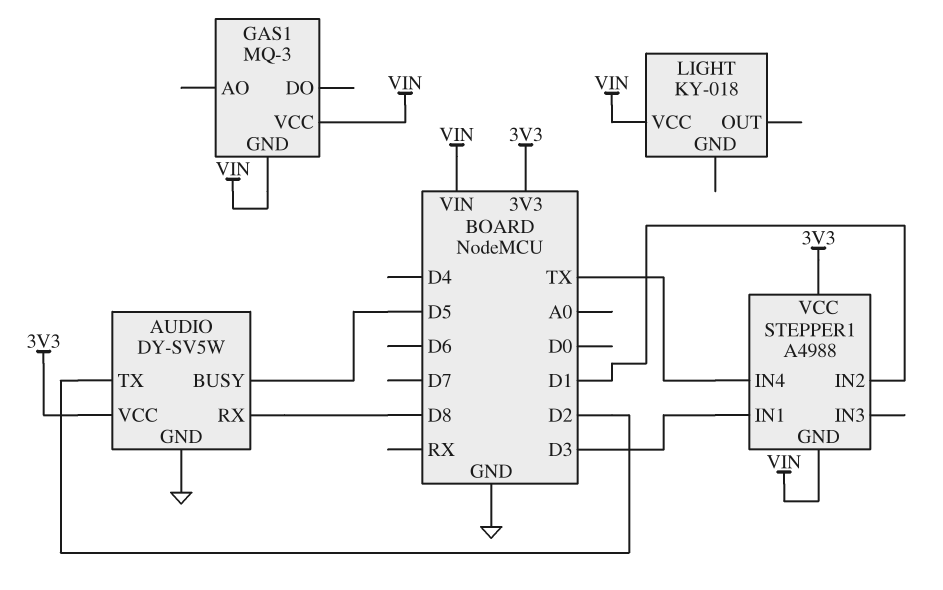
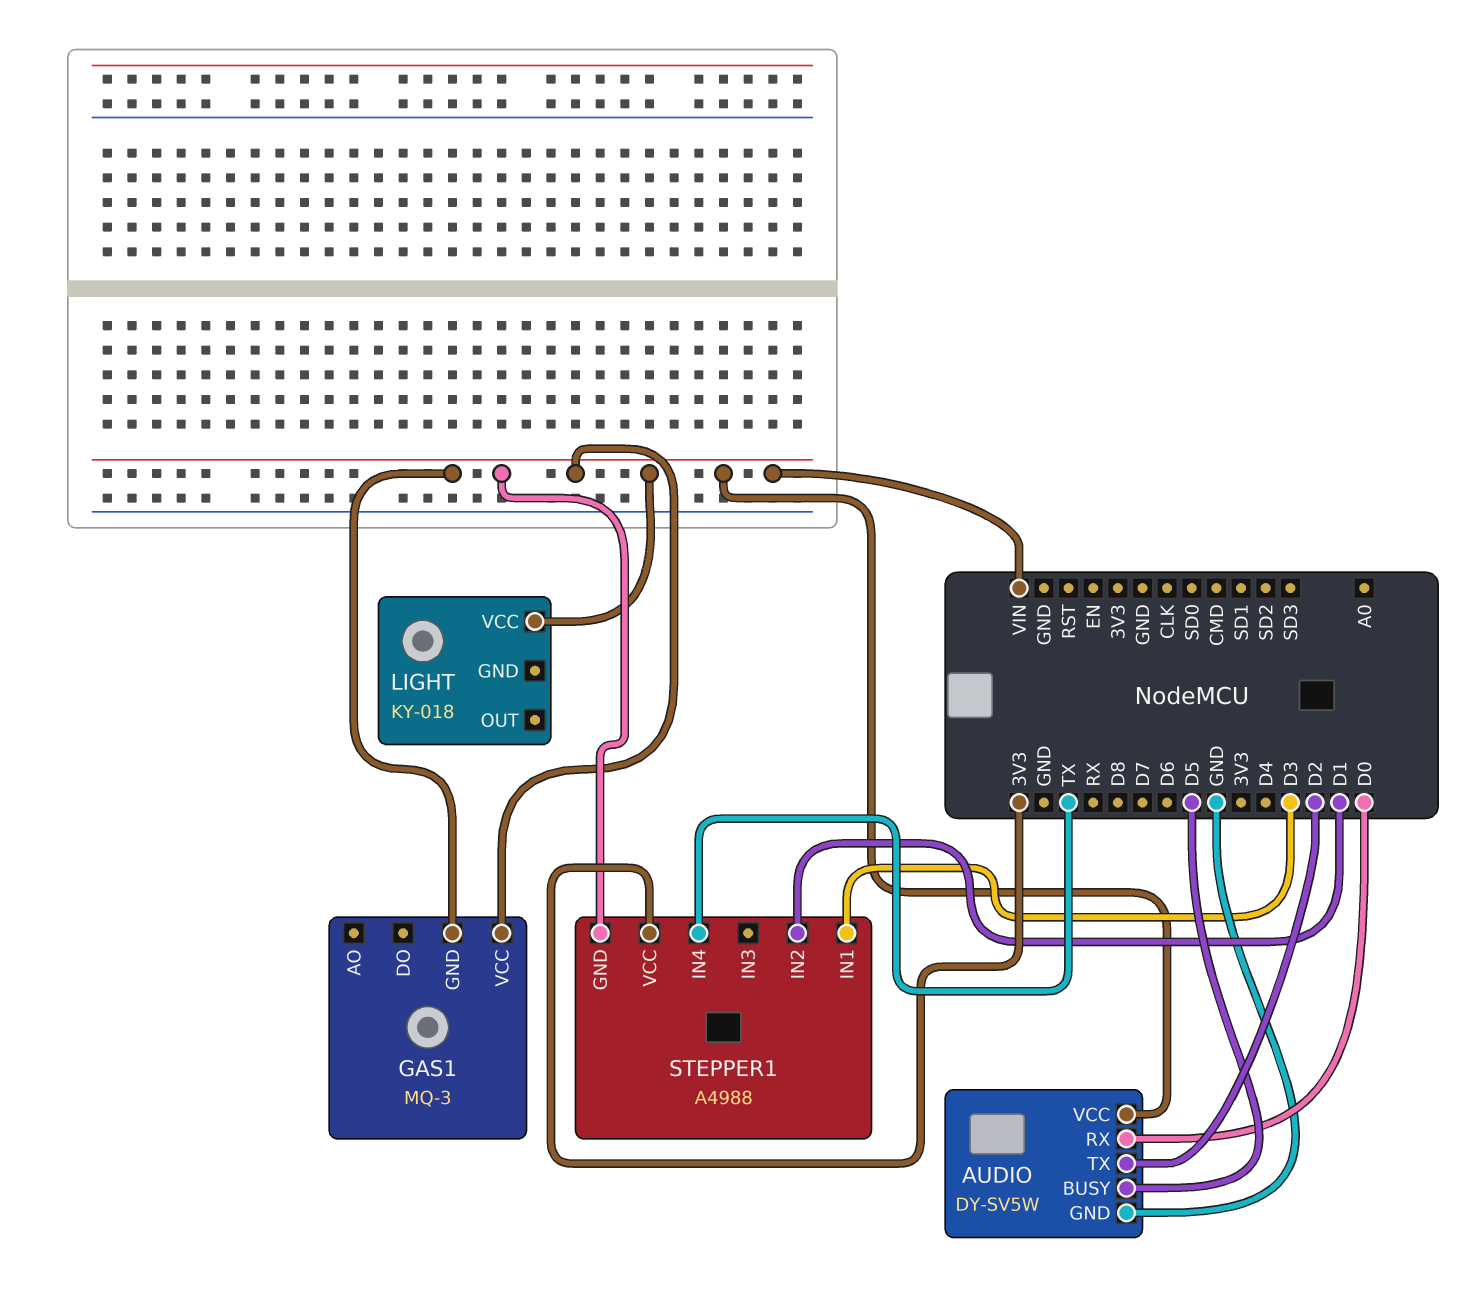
AUDIO pin RX: D8 -> D0
AUDIO pin VCC: 3V3 -> VIN

